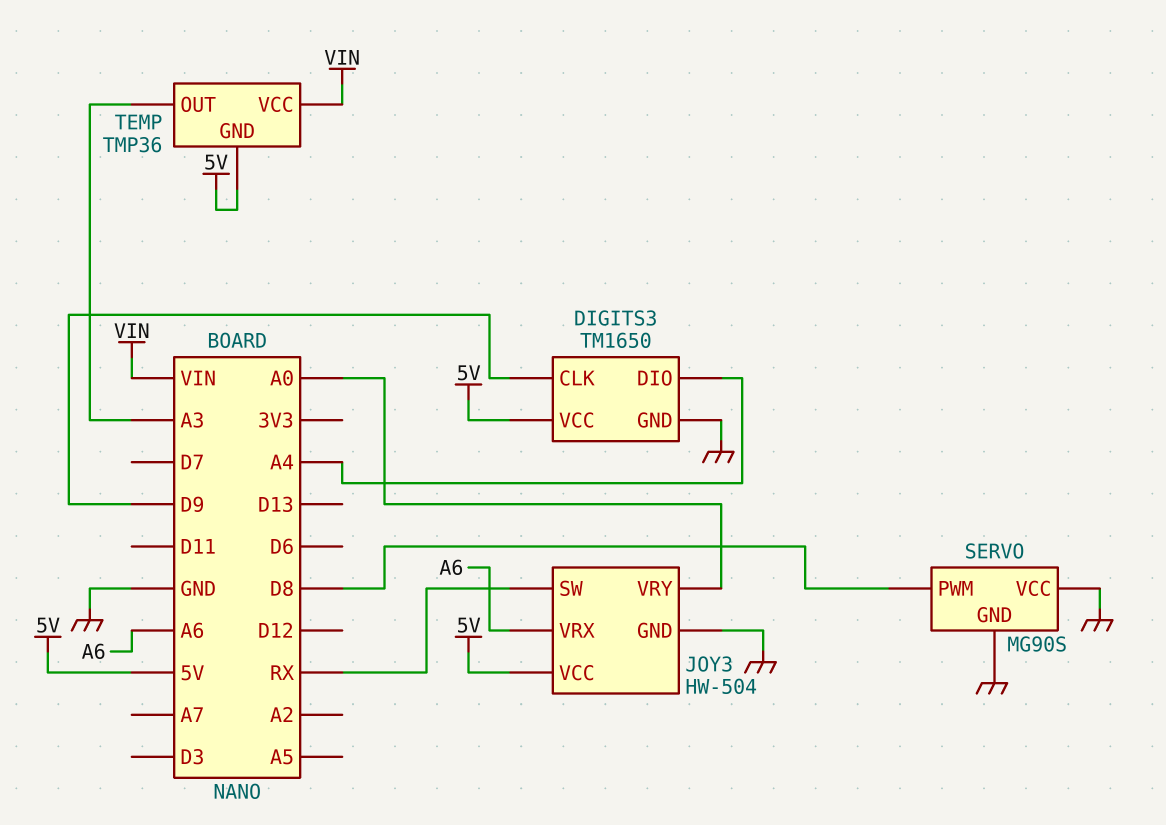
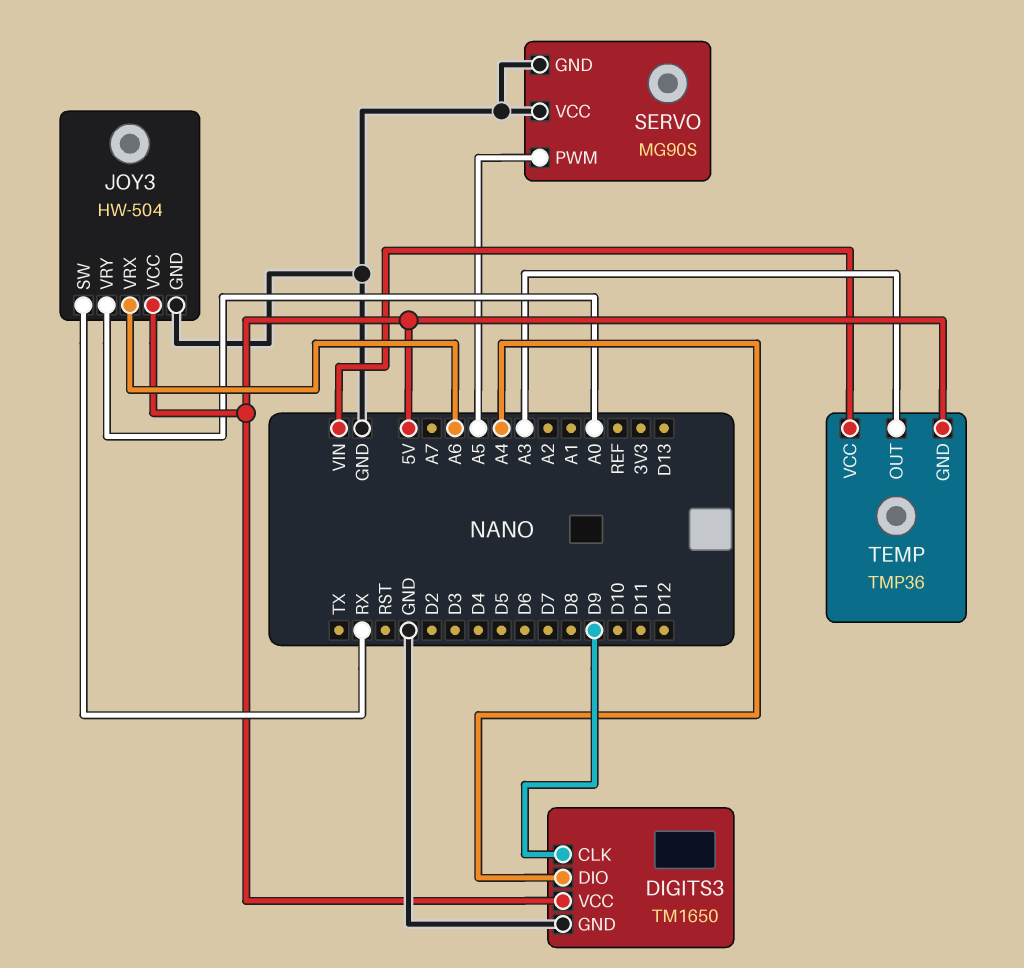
SERVO pin PWM: D8 -> A5

